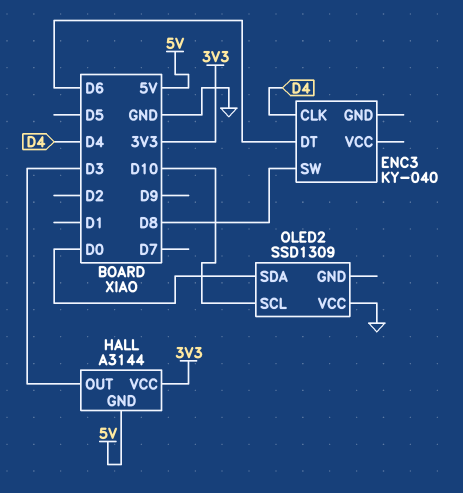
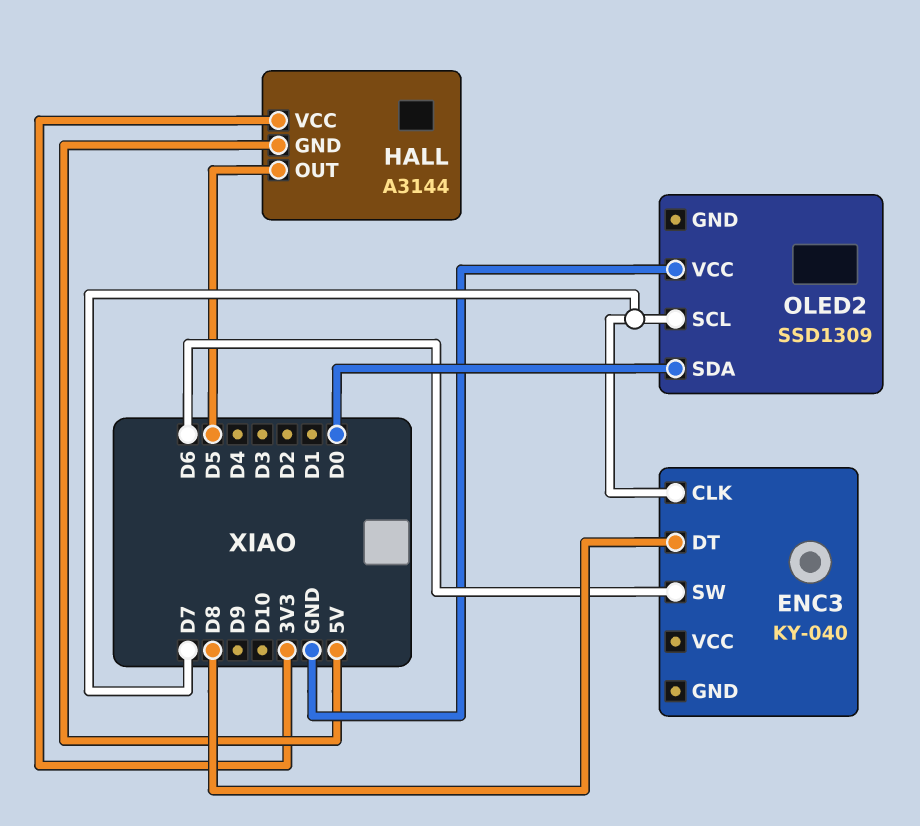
ENC3 pin CLK: D4 -> D7
ENC3 pin DT: D6 -> D8
ENC3 pin SW: D8 -> D6
HALL pin OUT: D3 -> D5
OLED2 pin SCL: D10 -> D7

